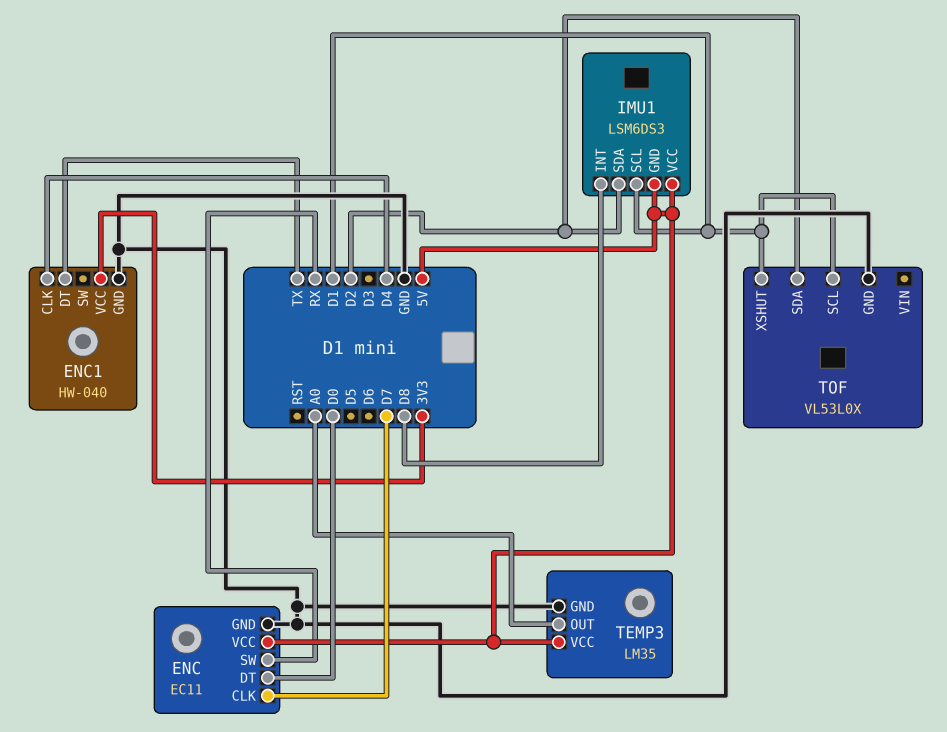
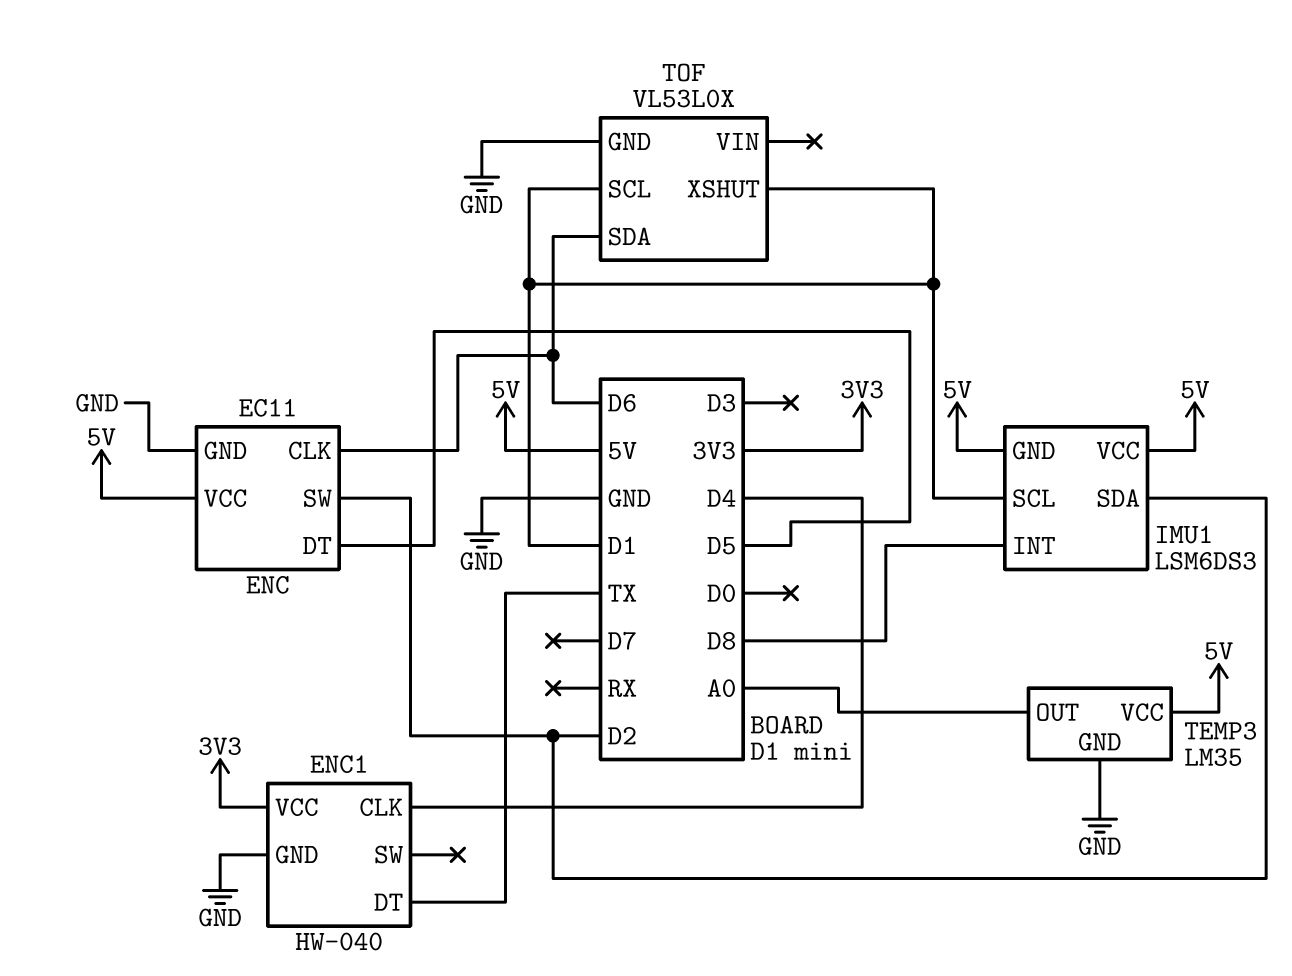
ENC pin CLK: D7 -> D6
ENC pin DT: D0 -> D5
ENC pin SW: RX -> D2
TOF pin SDA: D2 -> D6

